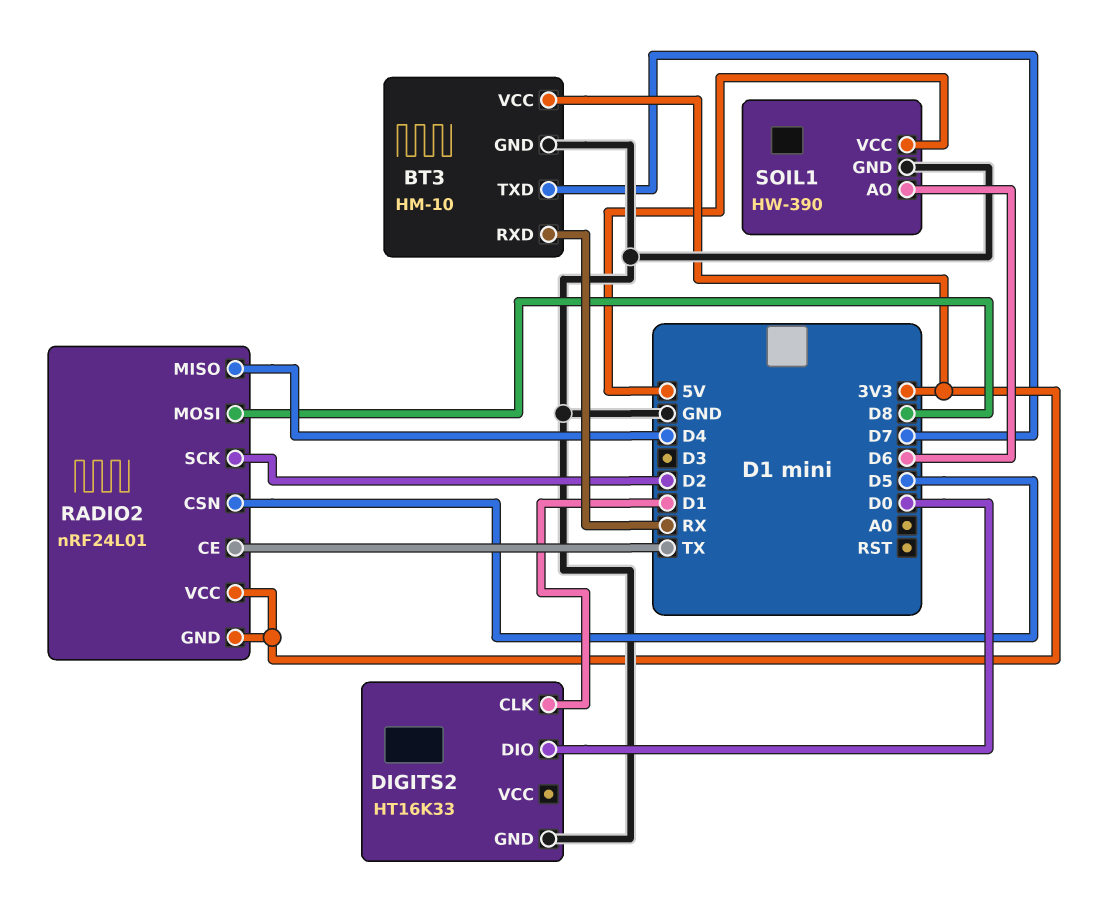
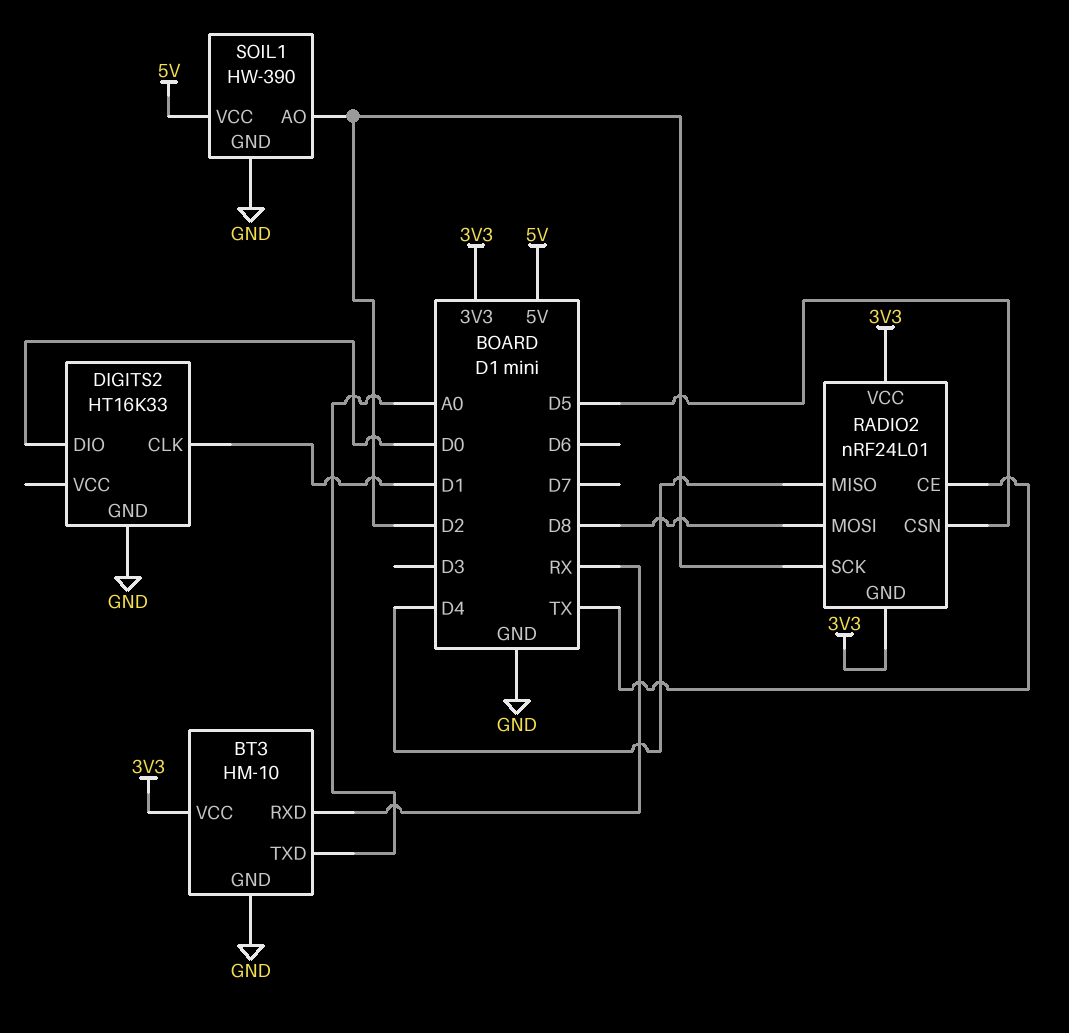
BT3 pin TXD: D7 -> A0
SOIL1 pin AO: D6 -> D2

